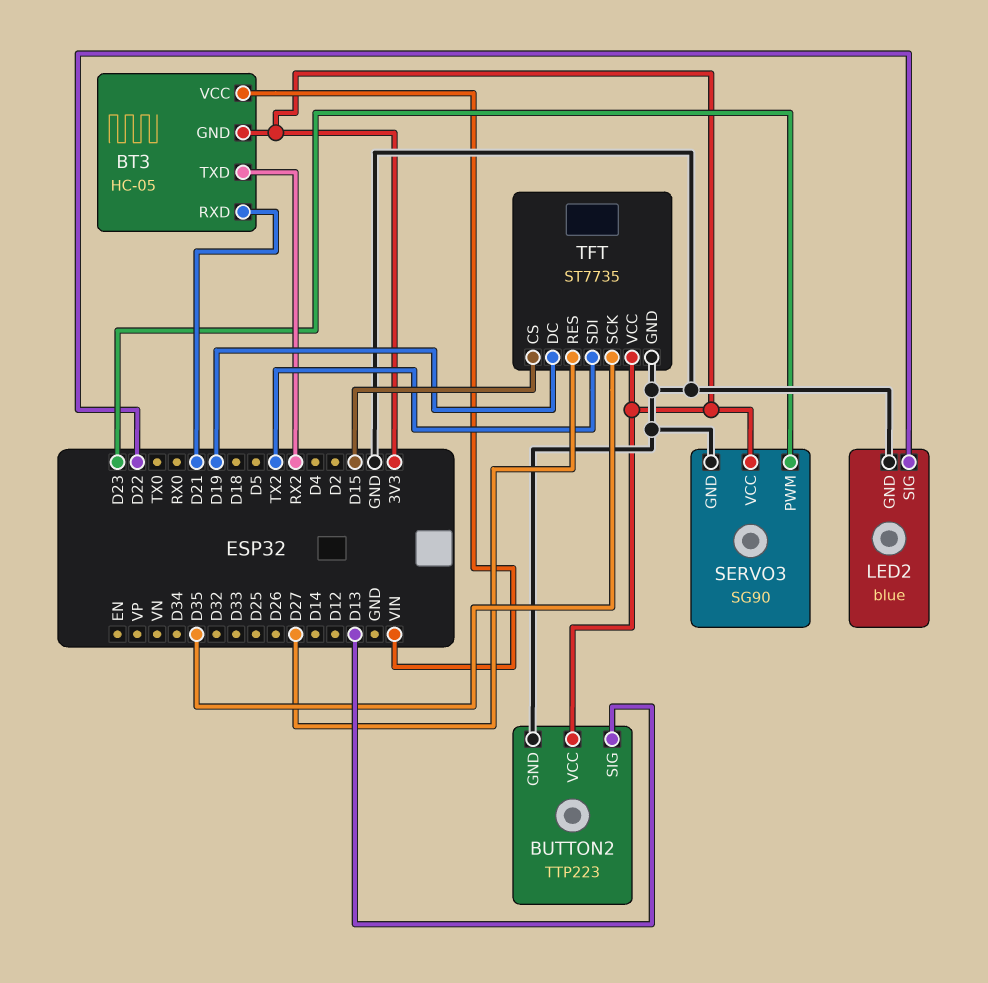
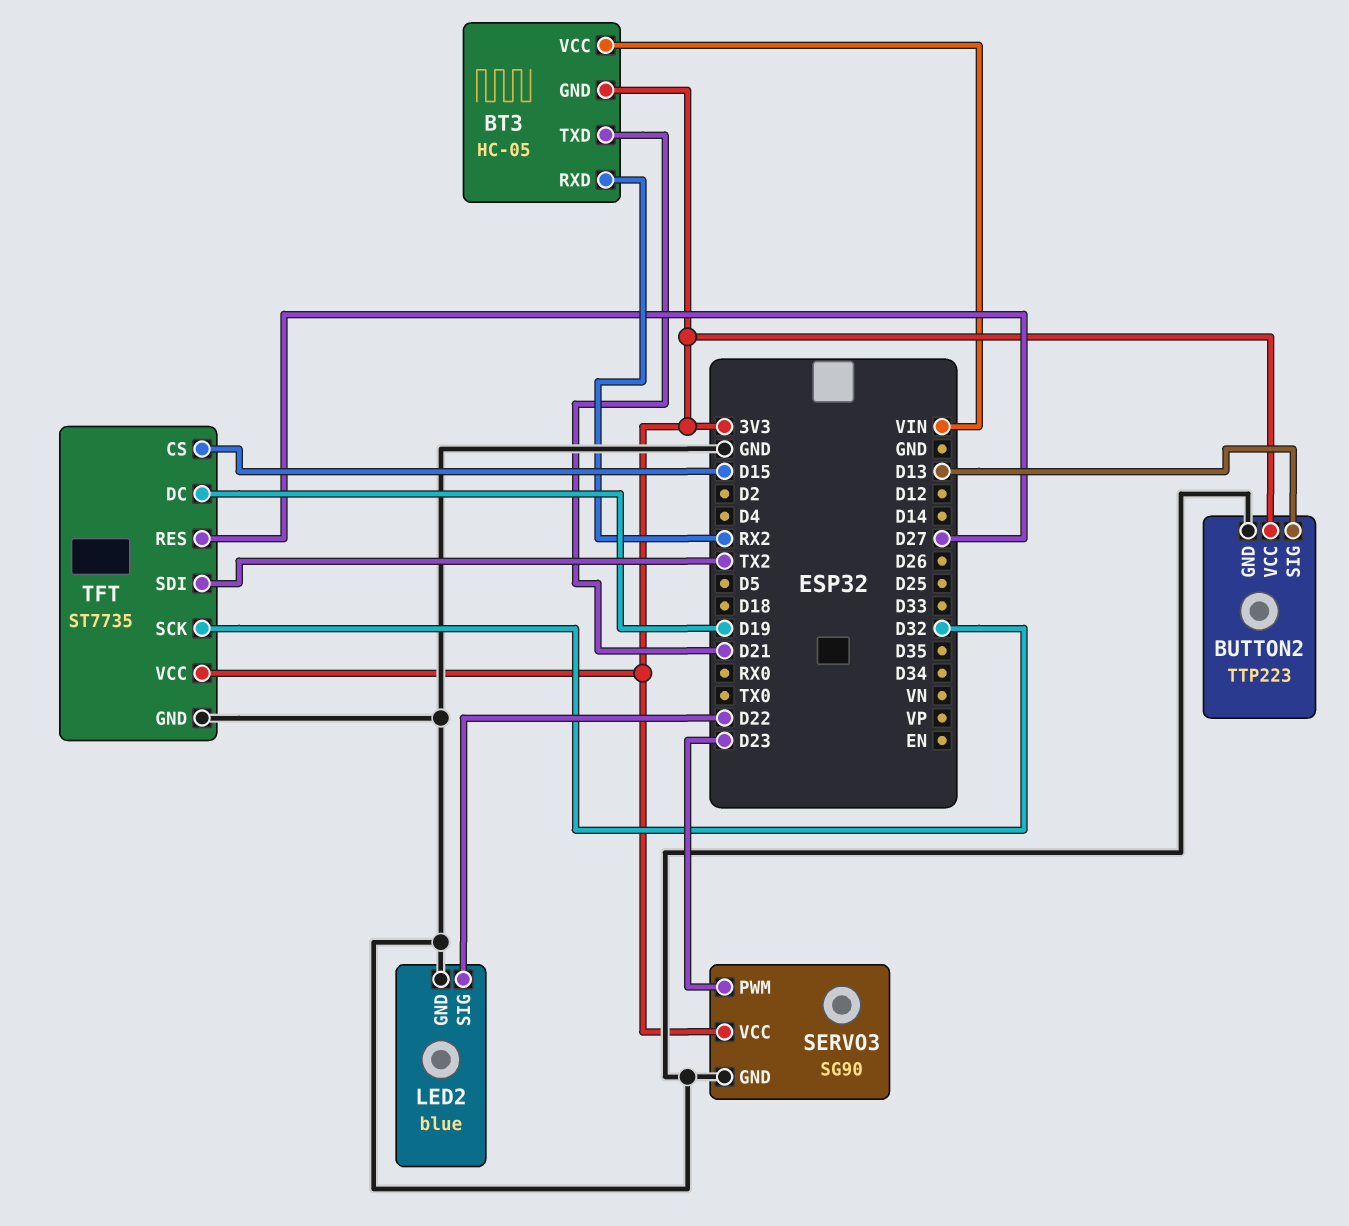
BT3 pin RXD: D21 -> RX2
BT3 pin TXD: RX2 -> D21
TFT pin SCK: D35 -> D32

